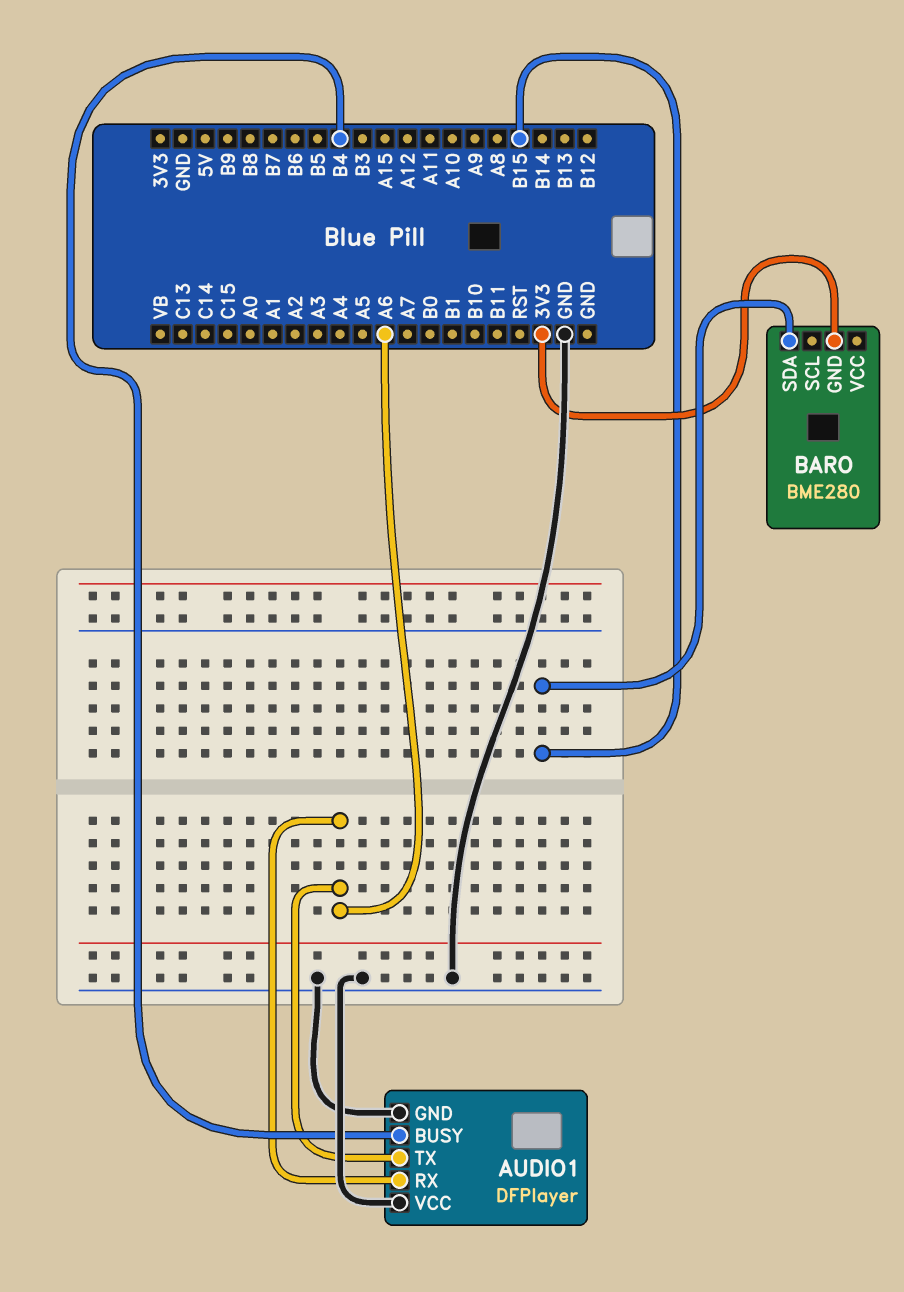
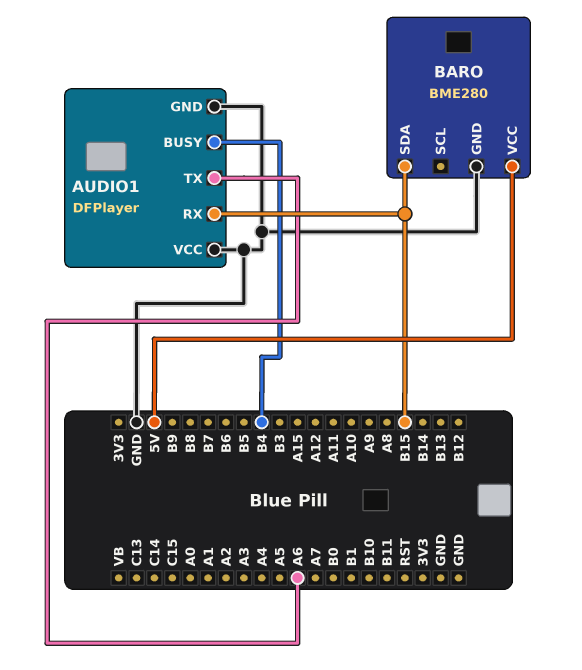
AUDIO1 pin RX: A6 -> B15
BARO pin GND: 3V3 -> GND
BARO pin VCC: none -> 5V

